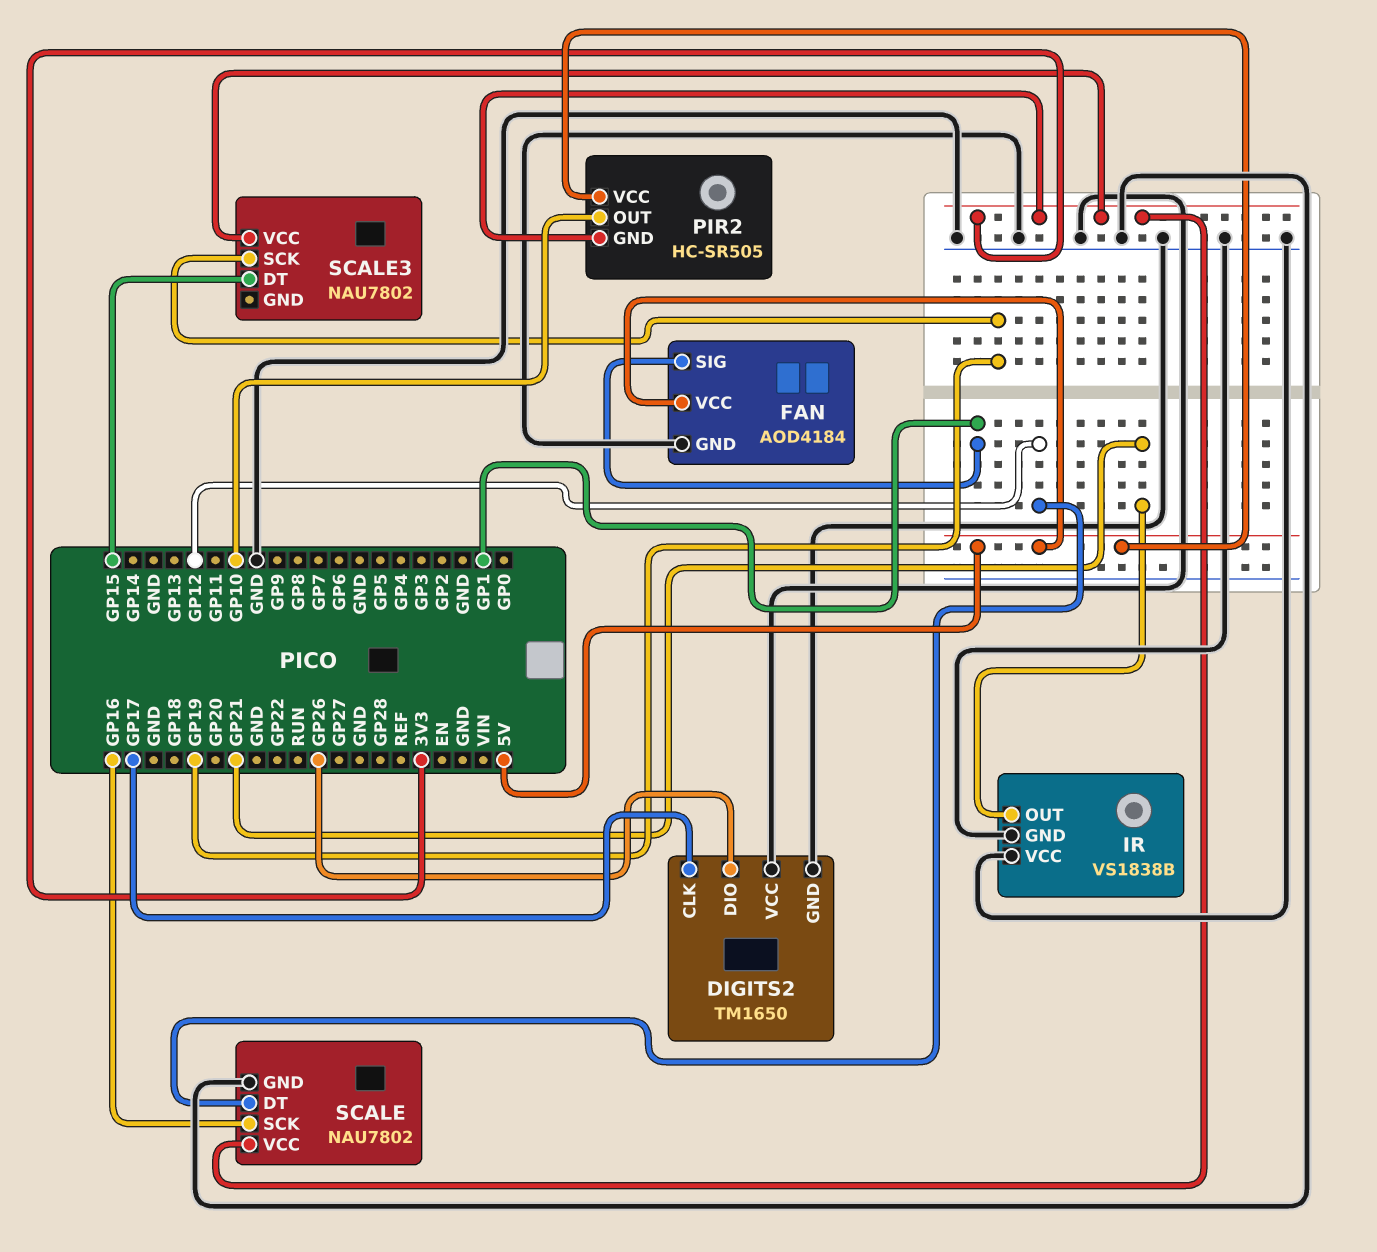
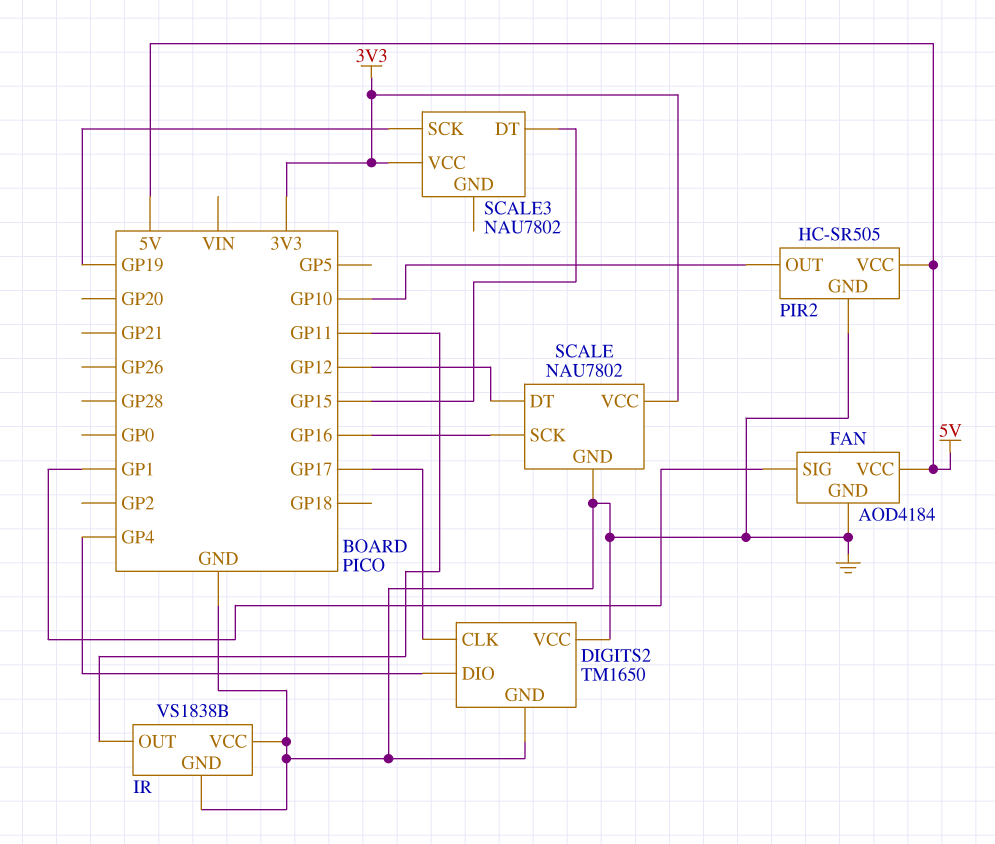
DIGITS2 pin DIO: GP26 -> GP4
IR pin OUT: GP21 -> GP11
PIR2 pin GND: 3V3 -> GND

